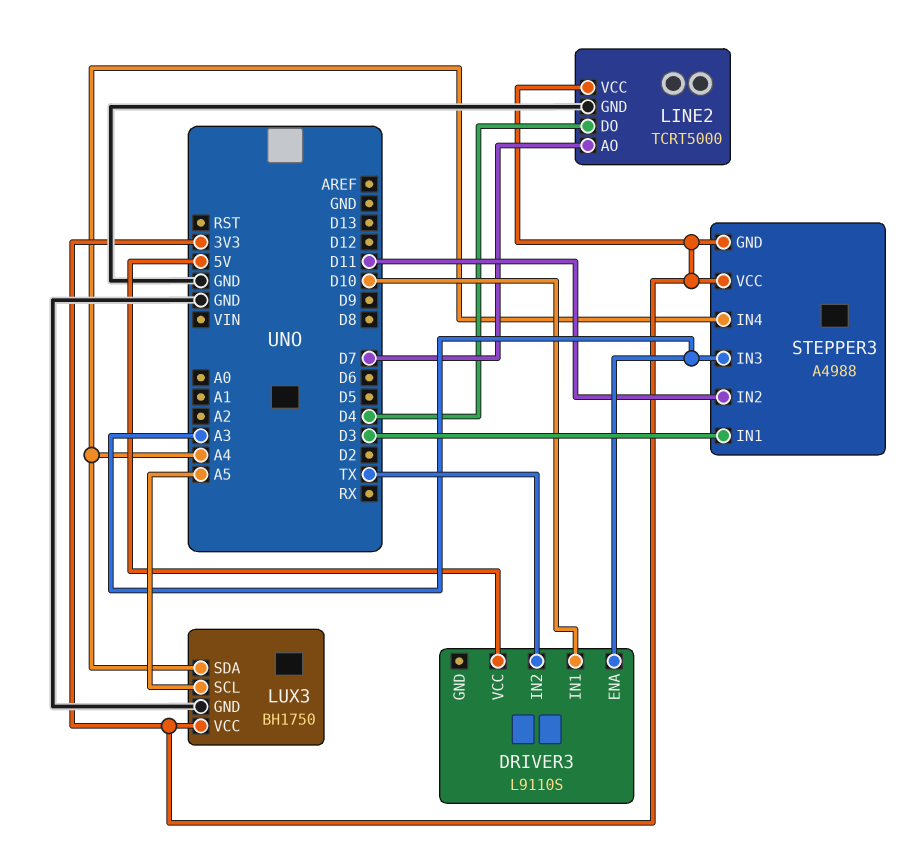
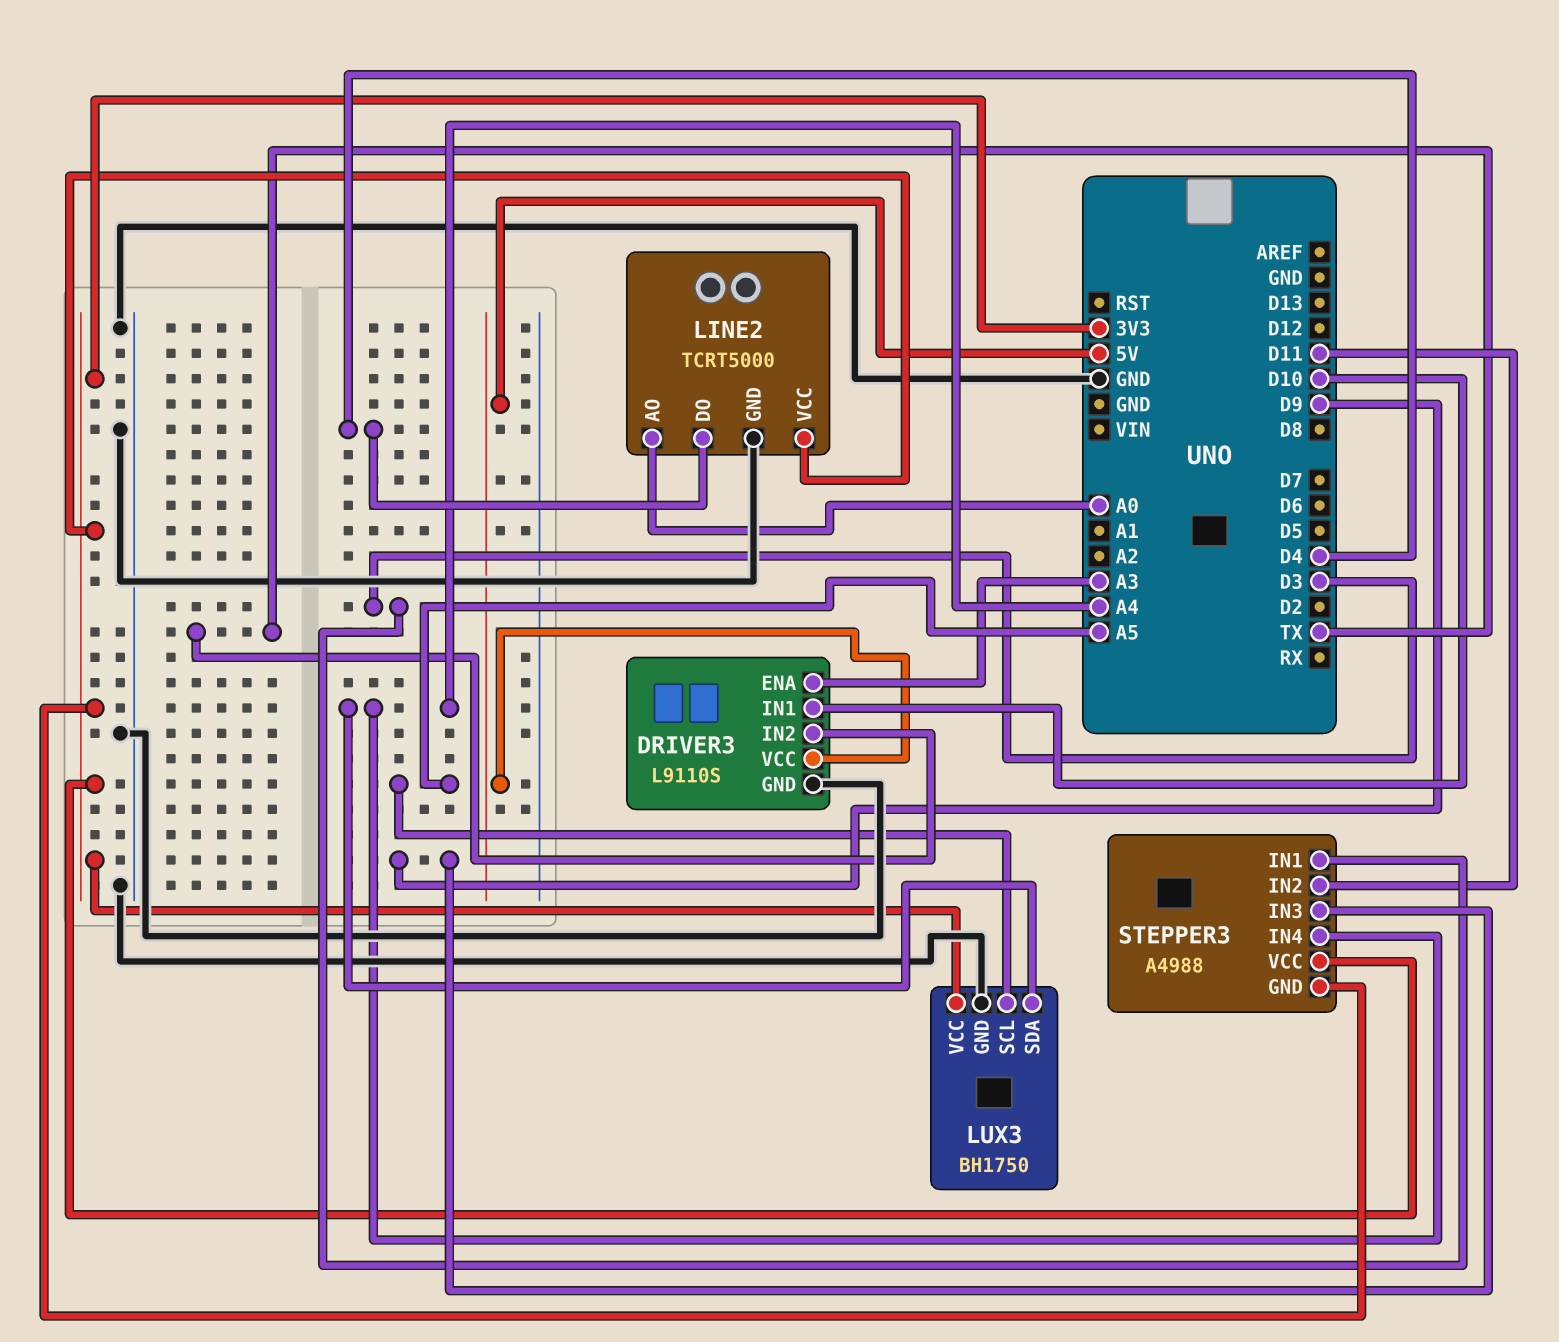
DRIVER3 pin GND: none -> GND
LINE2 pin AO: D7 -> A0
STEPPER3 pin IN3: A3 -> D9

